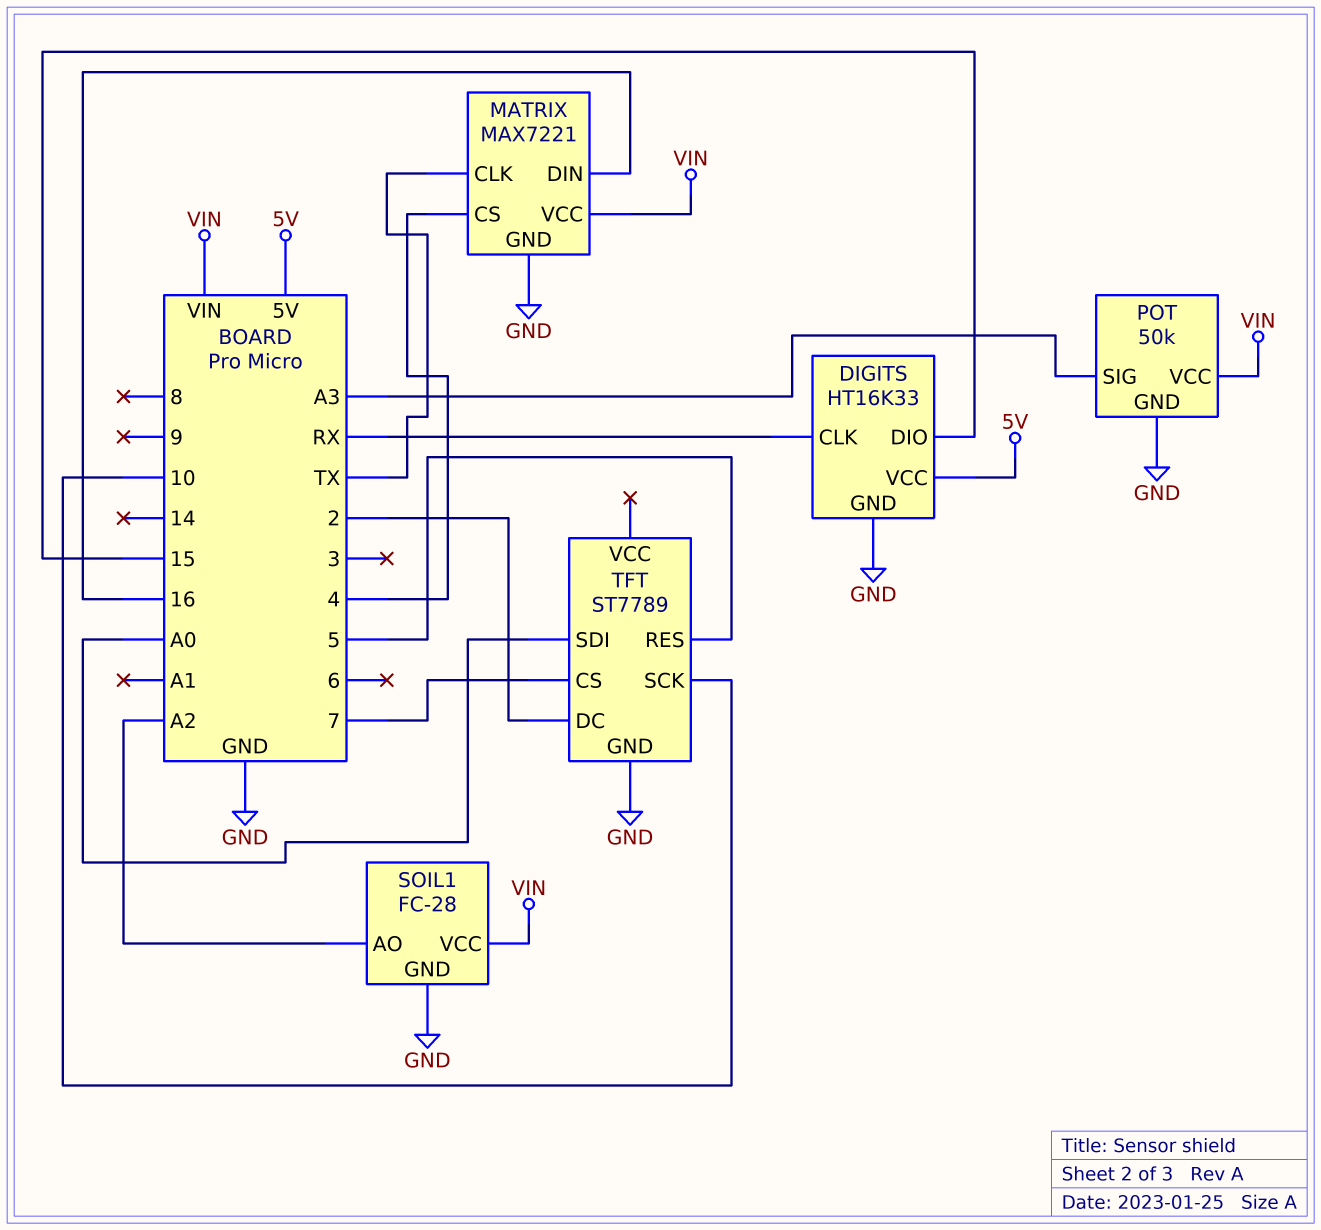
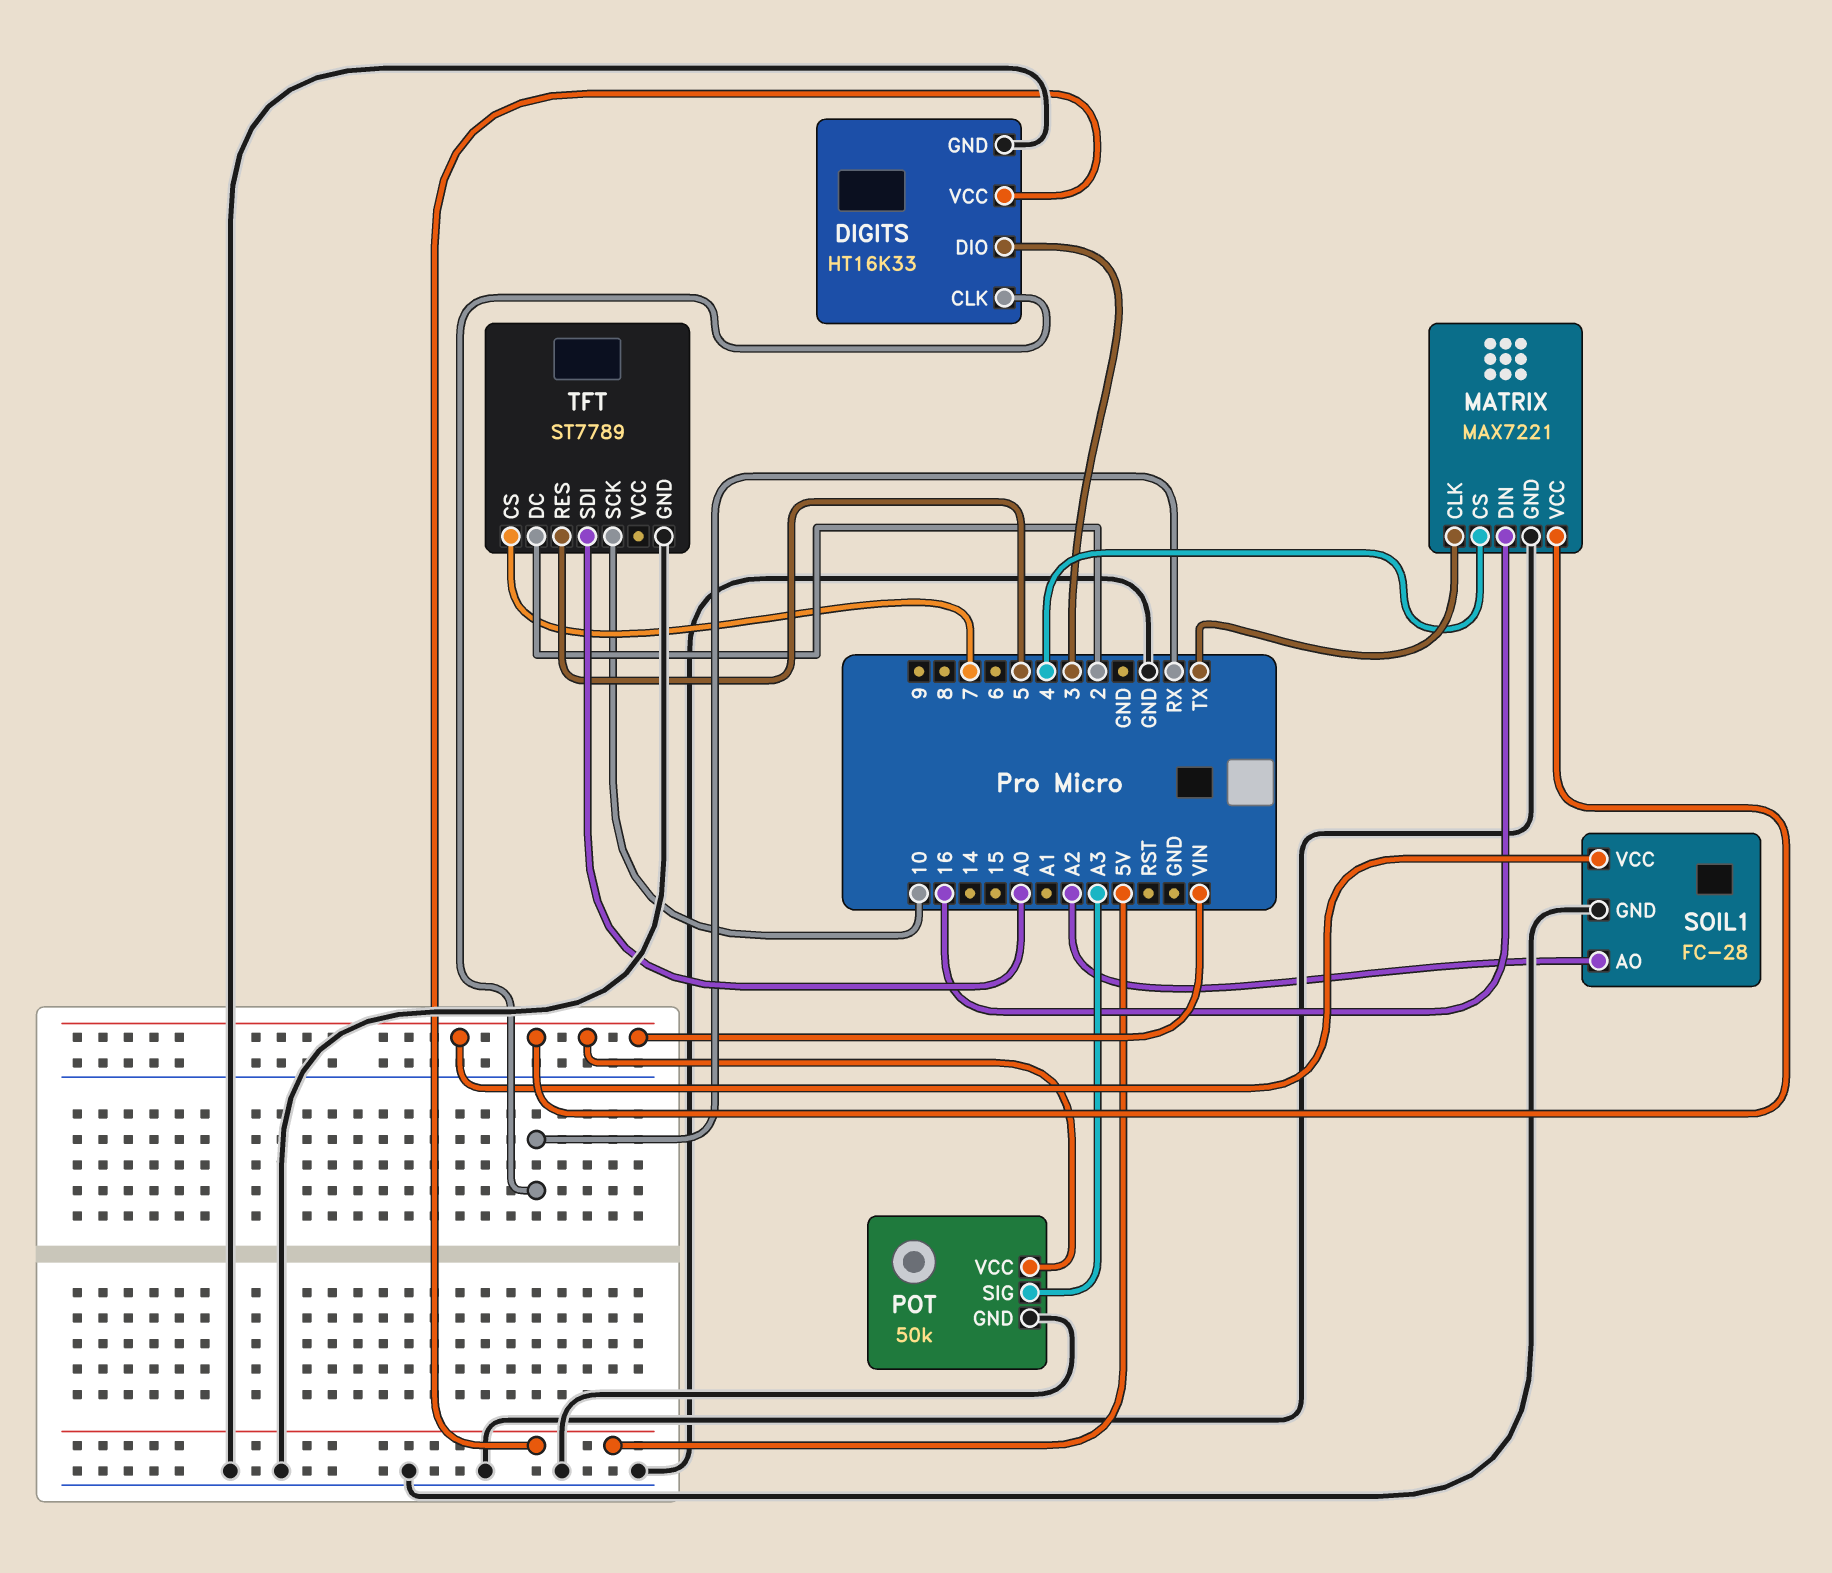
DIGITS pin DIO: 15 -> 3

